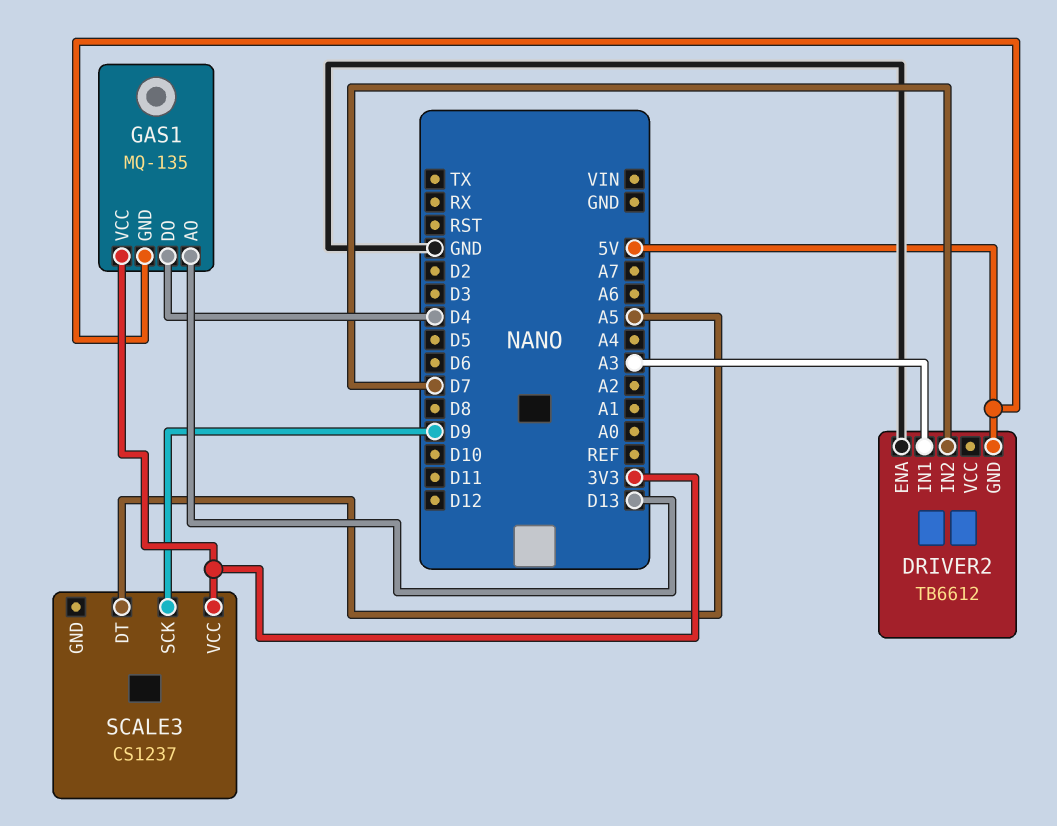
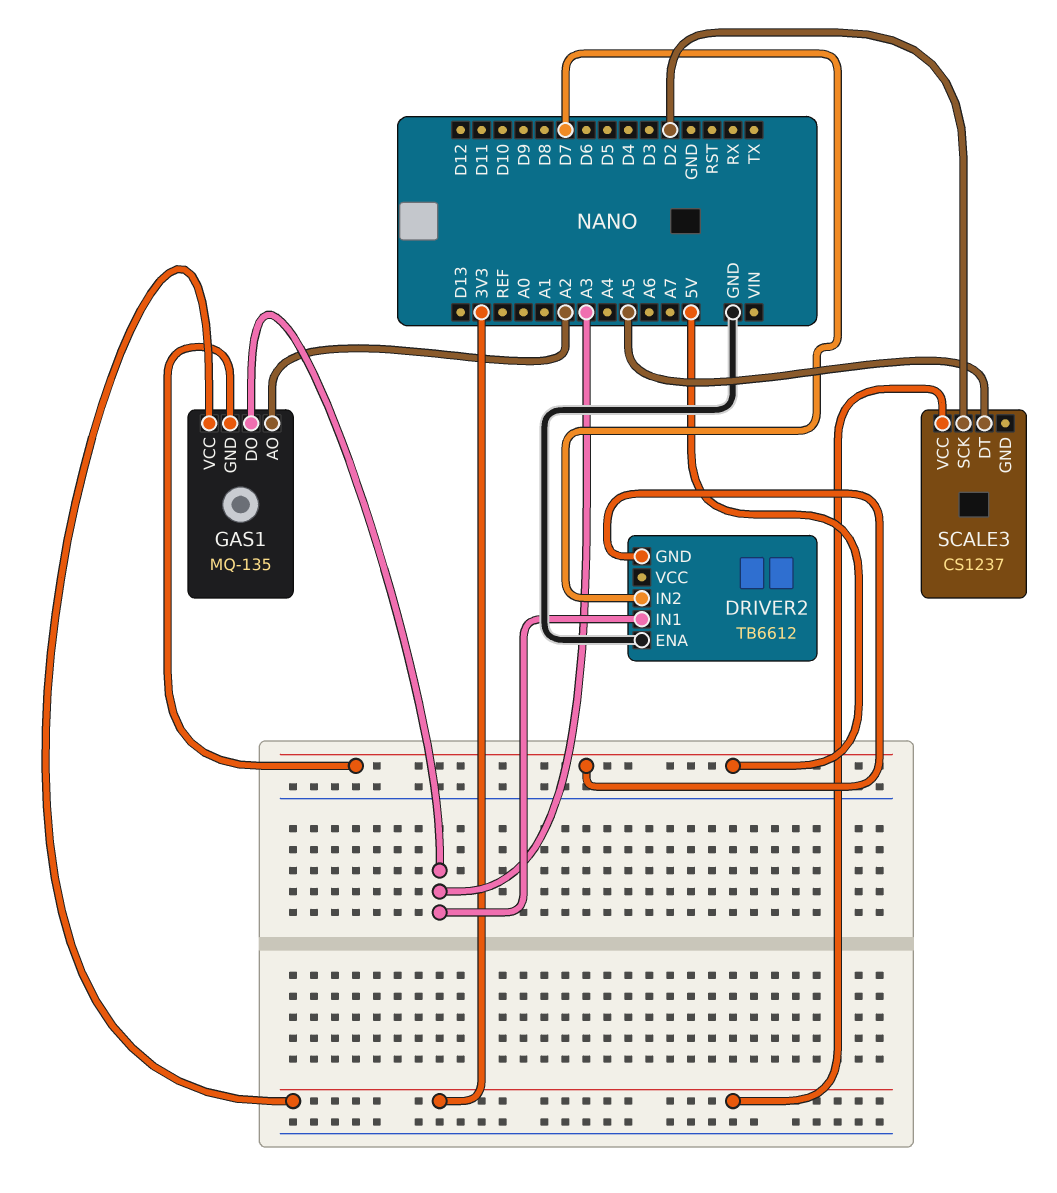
GAS1 pin AO: D13 -> A2
GAS1 pin DO: D4 -> A3
SCALE3 pin SCK: D9 -> D2

